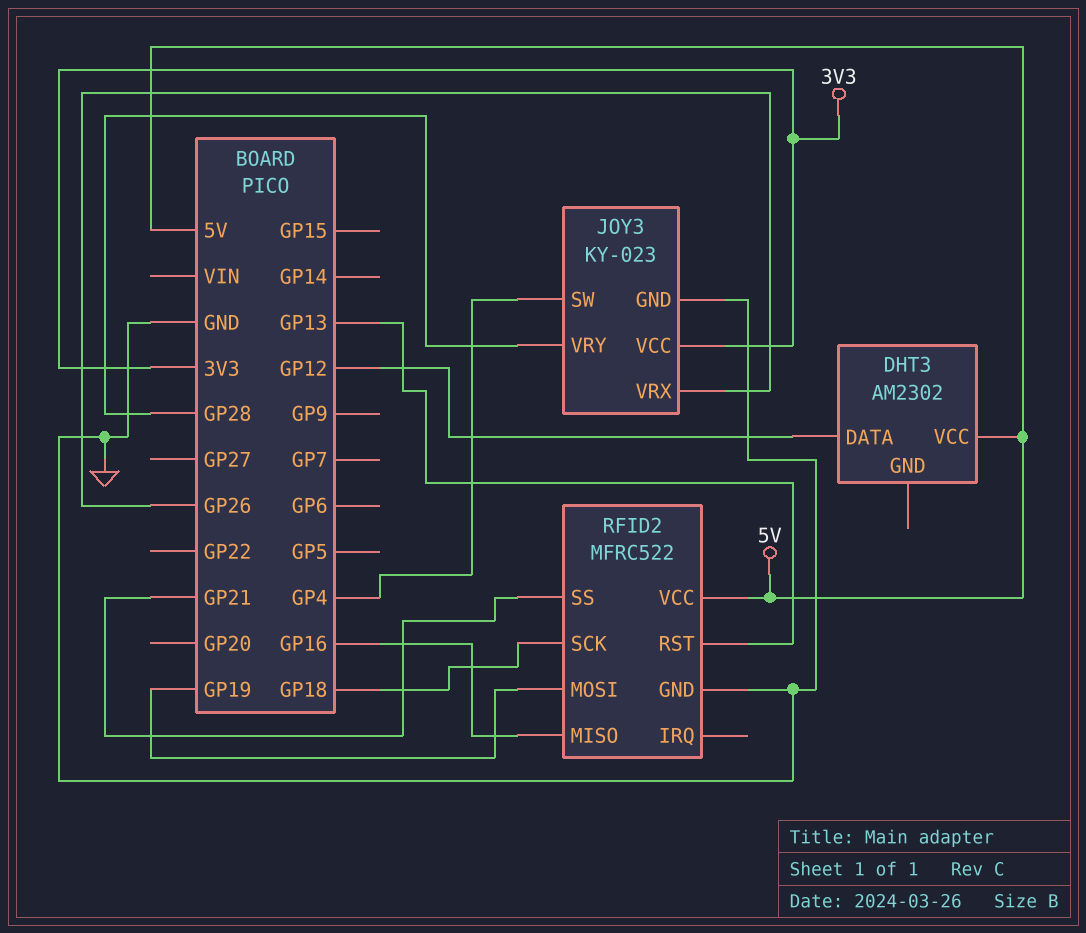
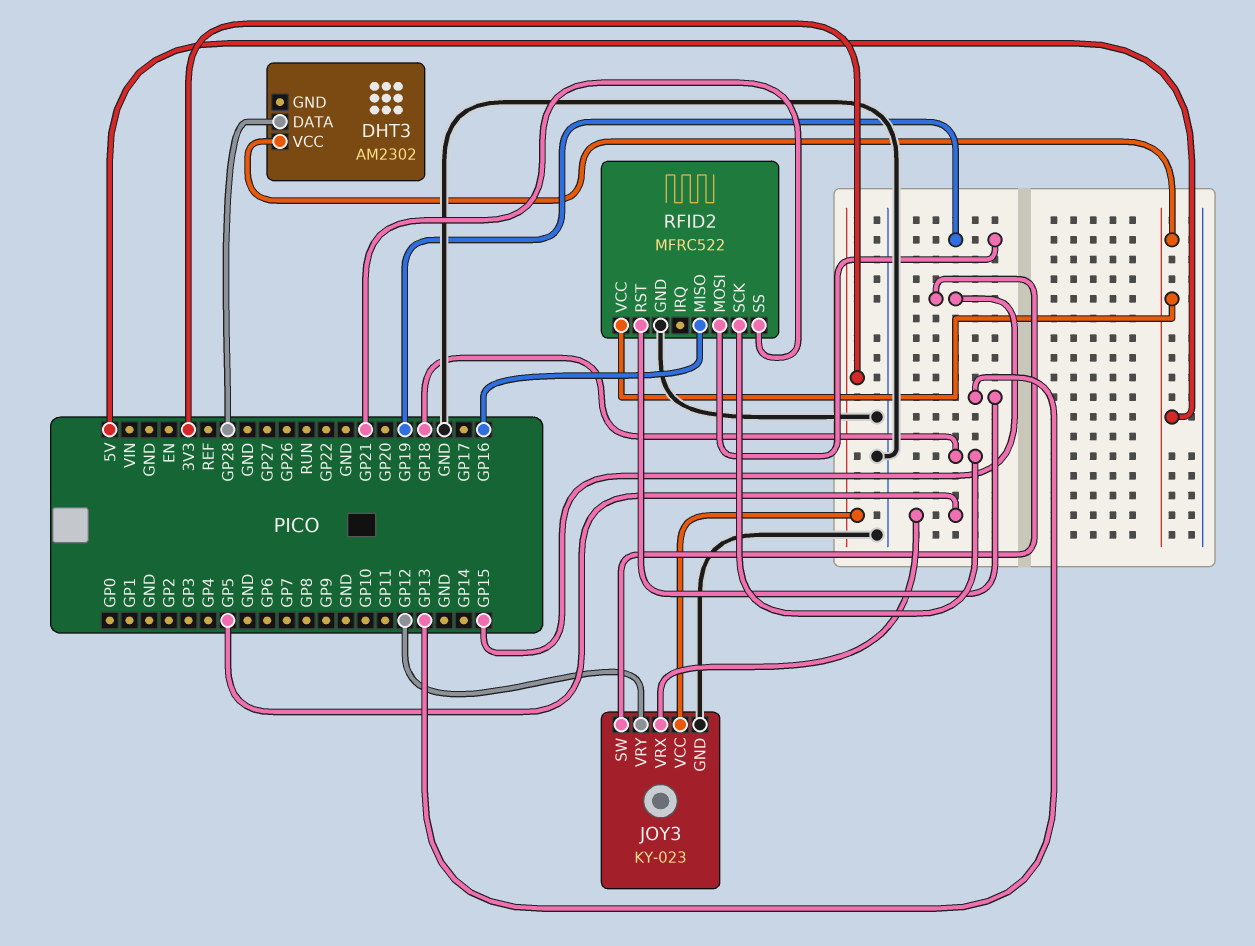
DHT3 pin DATA: GP12 -> GP28
JOY3 pin SW: GP4 -> GP15
JOY3 pin VRX: GP26 -> GP5
JOY3 pin VRY: GP28 -> GP12

